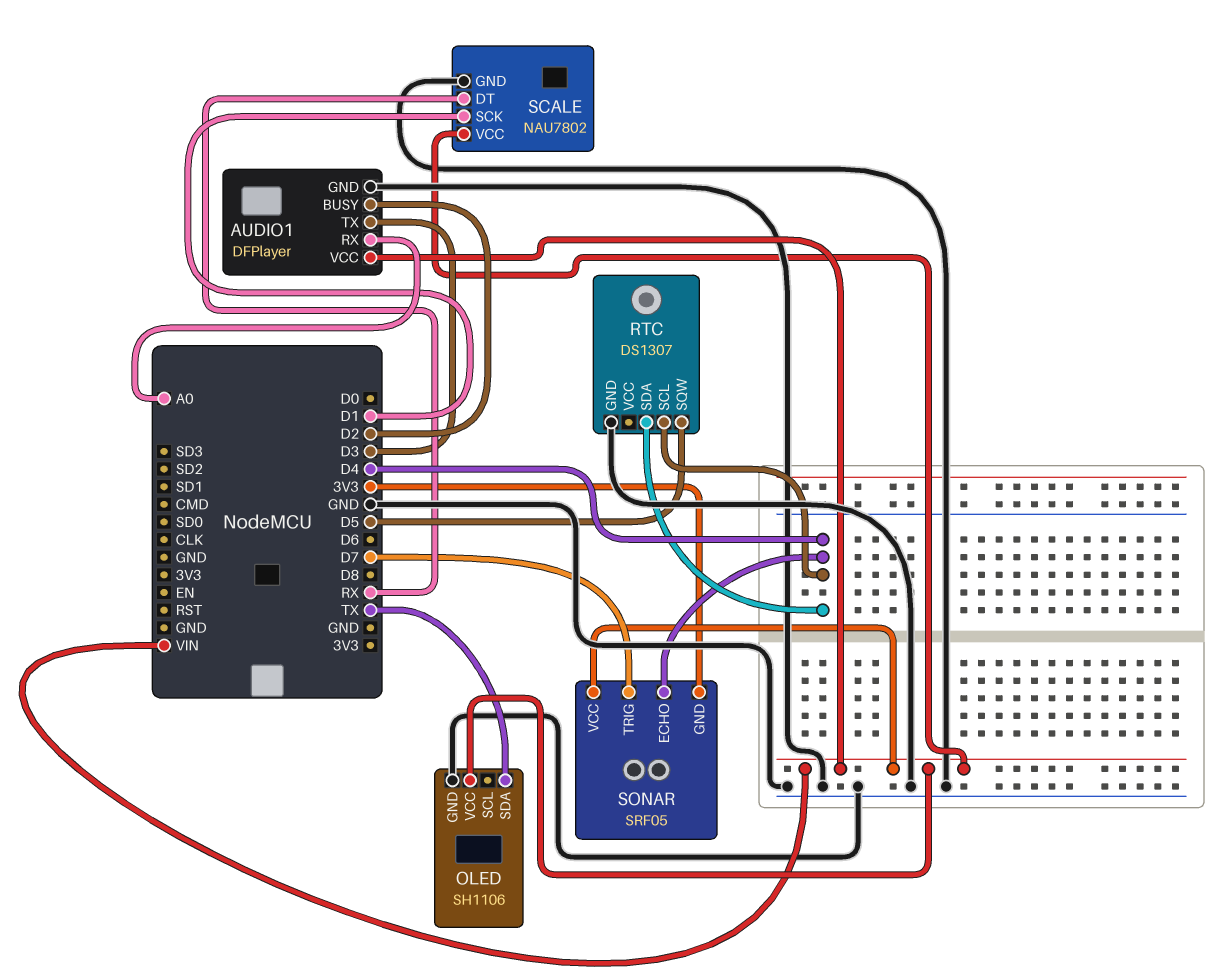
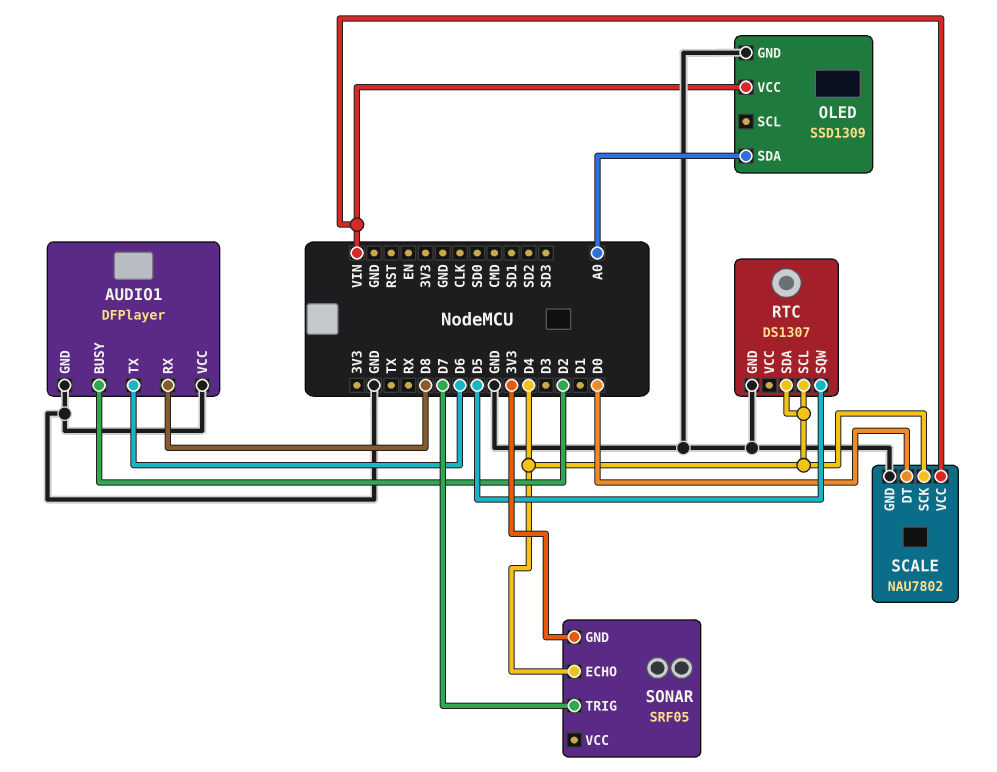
AUDIO1 pin RX: A0 -> D8
AUDIO1 pin TX: D3 -> D6
AUDIO1 pin VCC: VIN -> GND
OLED: SH1106 -> SSD1309
OLED pin SDA: TX -> A0
SCALE pin DT: RX -> D0
SCALE pin SCK: D1 -> D4
SONAR pin VCC: VIN -> none

